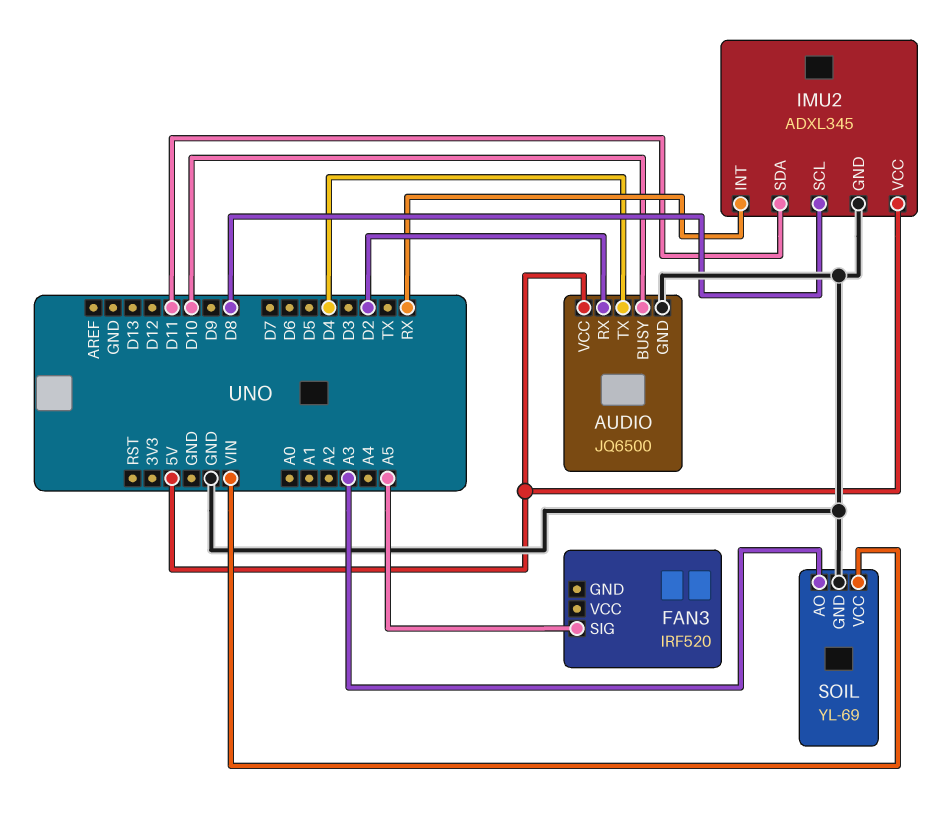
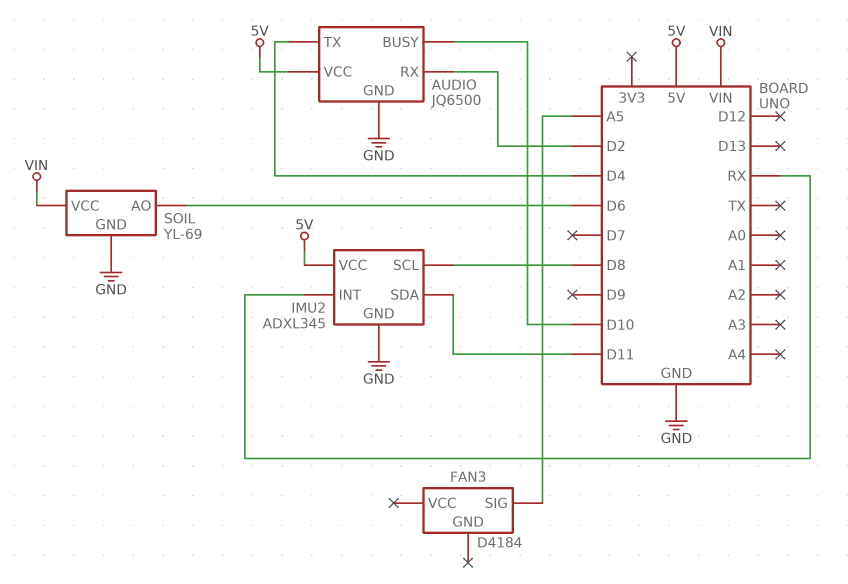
FAN3: IRF520 -> D4184
SOIL pin AO: A3 -> D6

